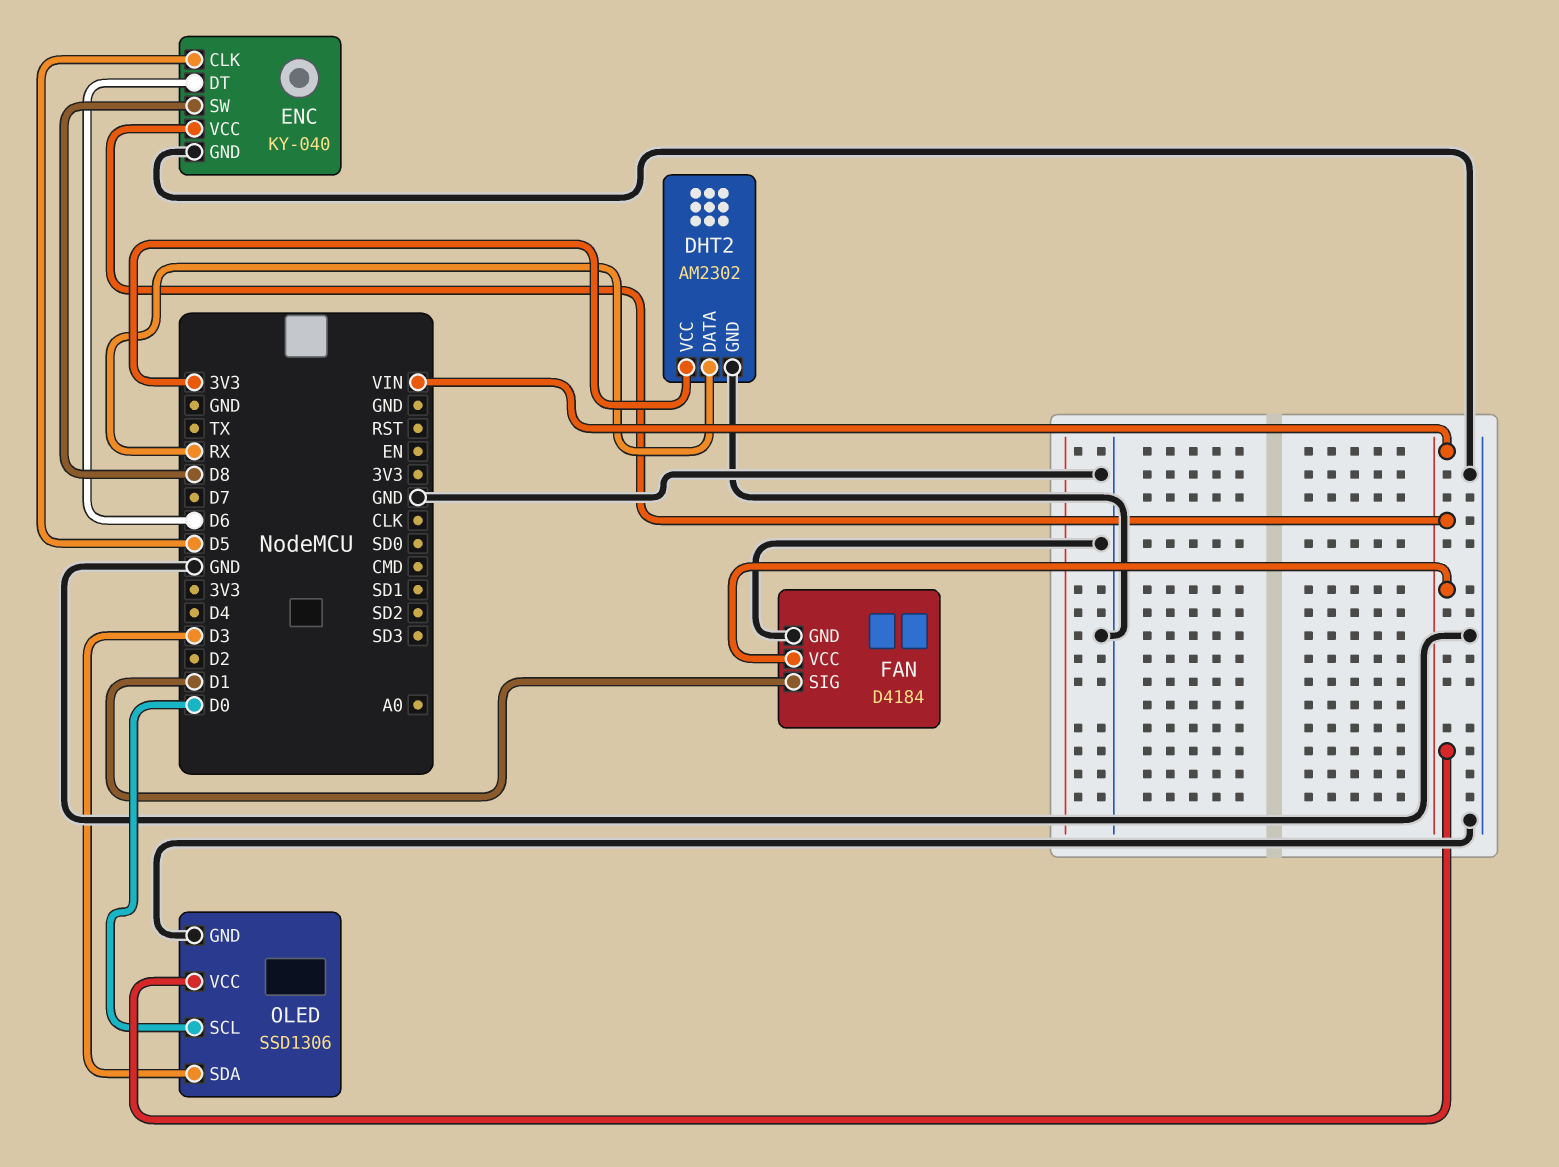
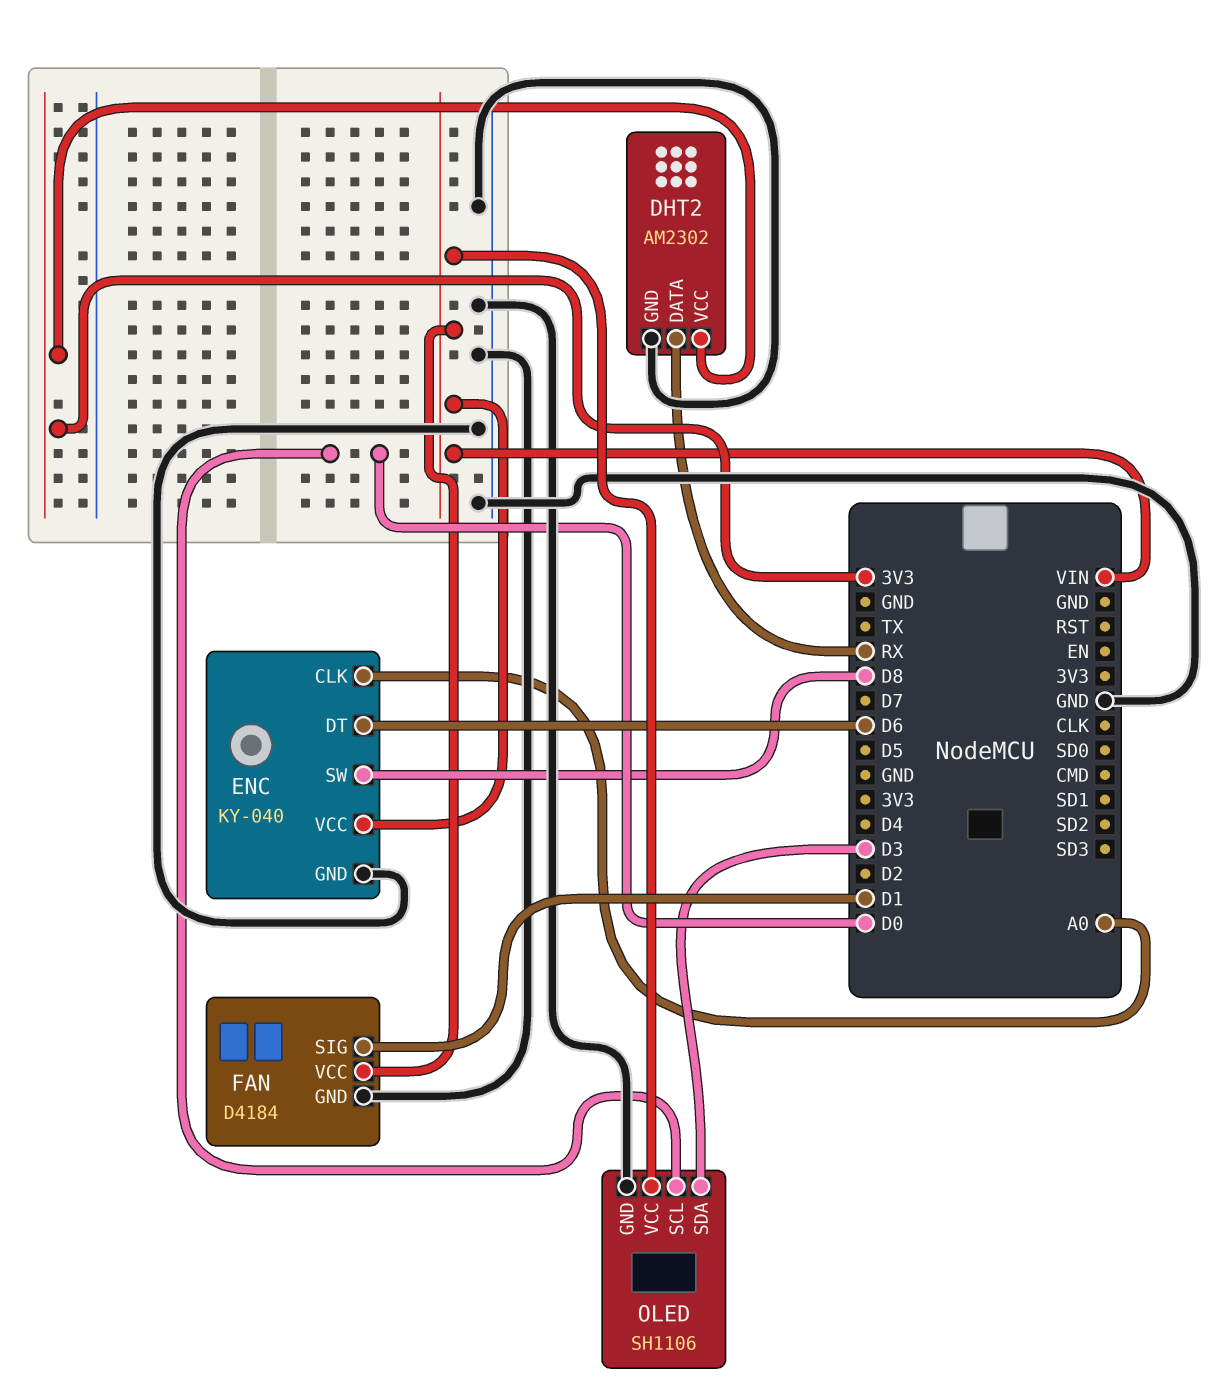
ENC pin CLK: D5 -> A0
OLED: SSD1306 -> SH1106

